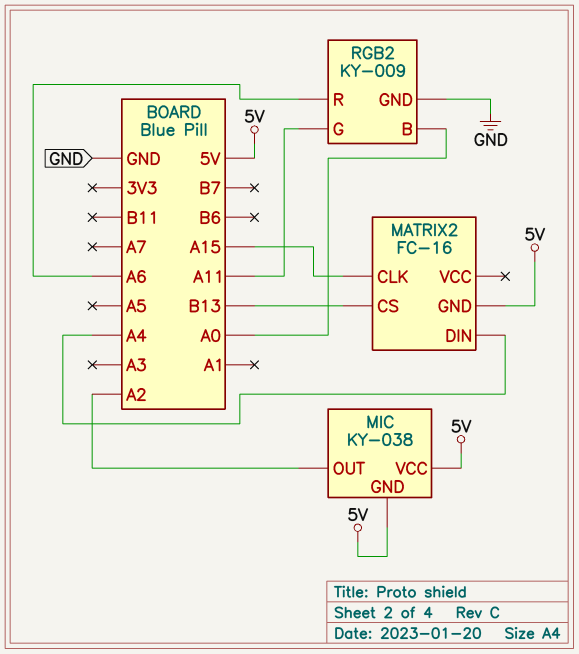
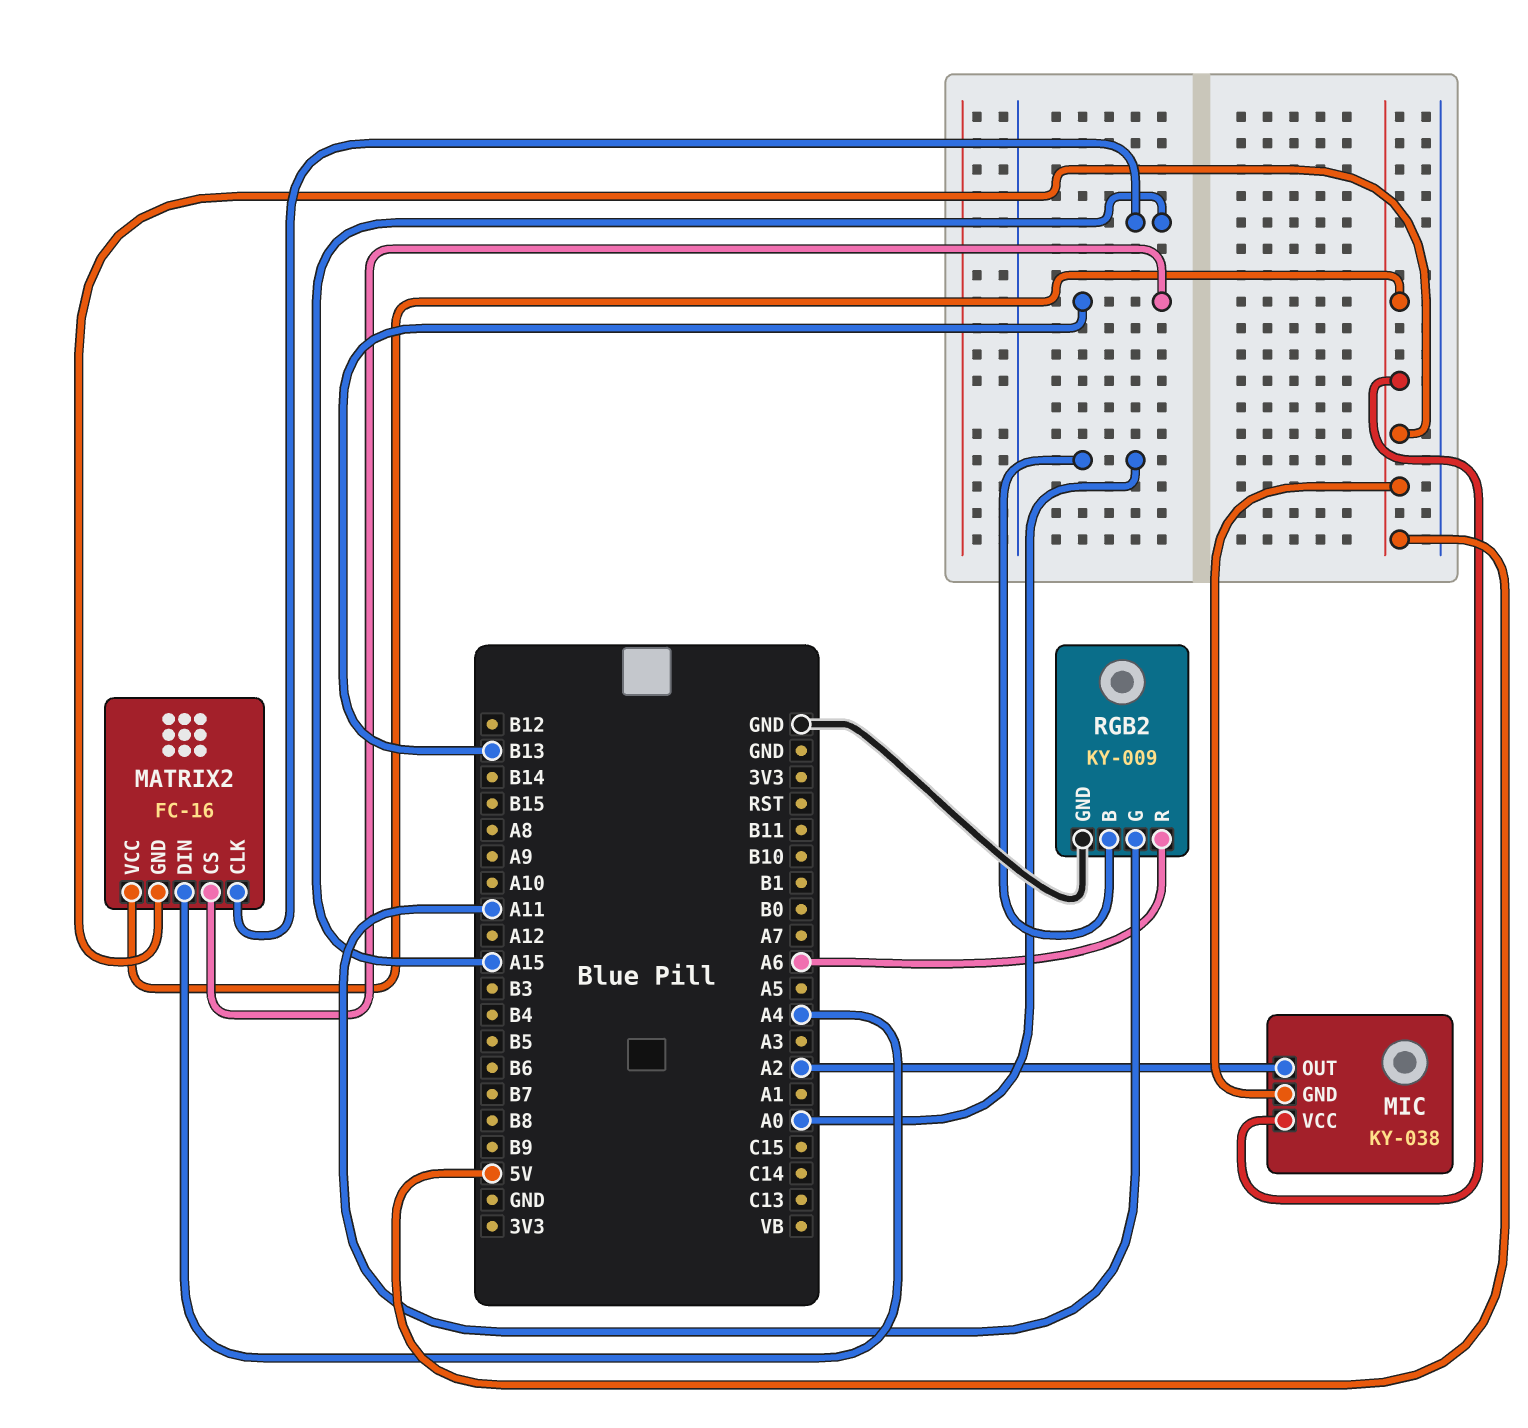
MATRIX2 pin VCC: none -> 5V

